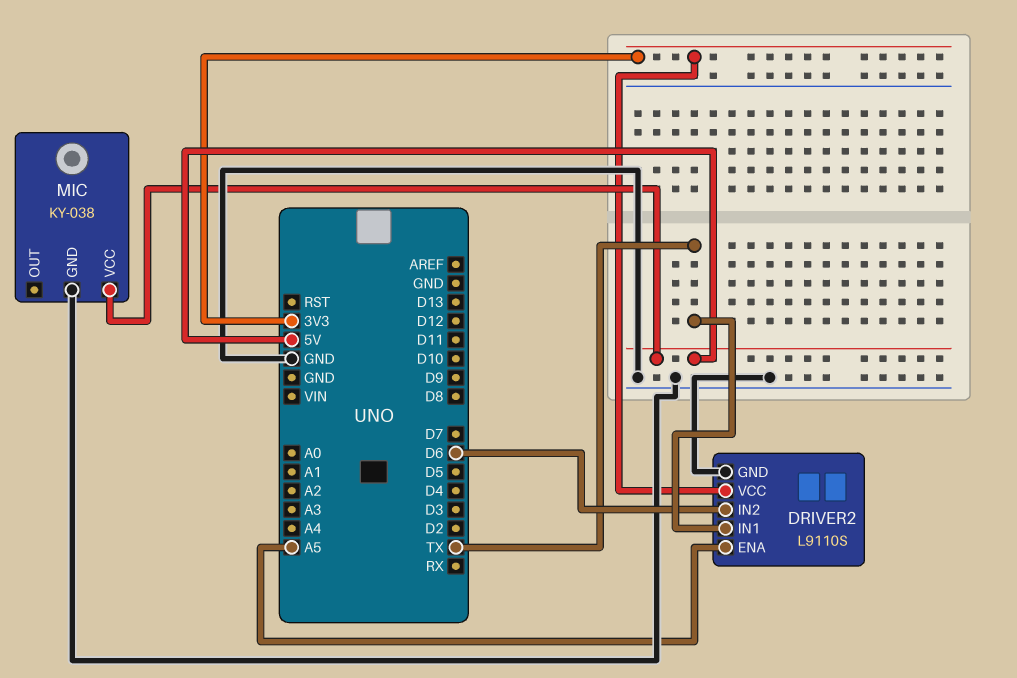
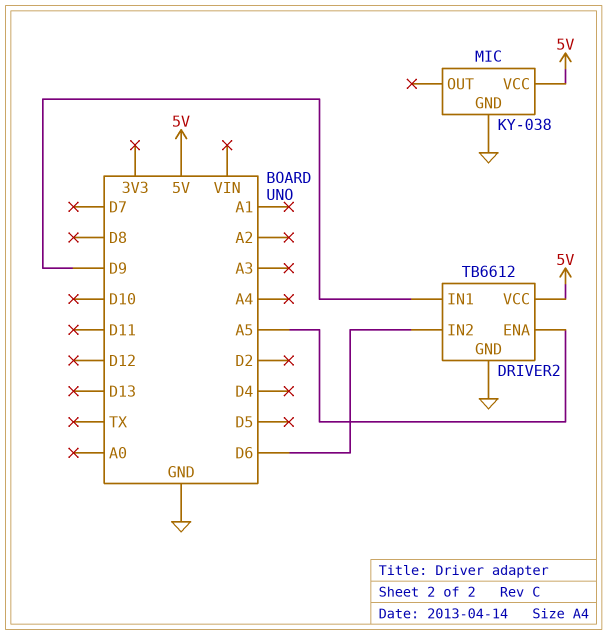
DRIVER2: L9110S -> TB6612
DRIVER2 pin IN1: TX -> D9
DRIVER2 pin VCC: 3V3 -> 5V

